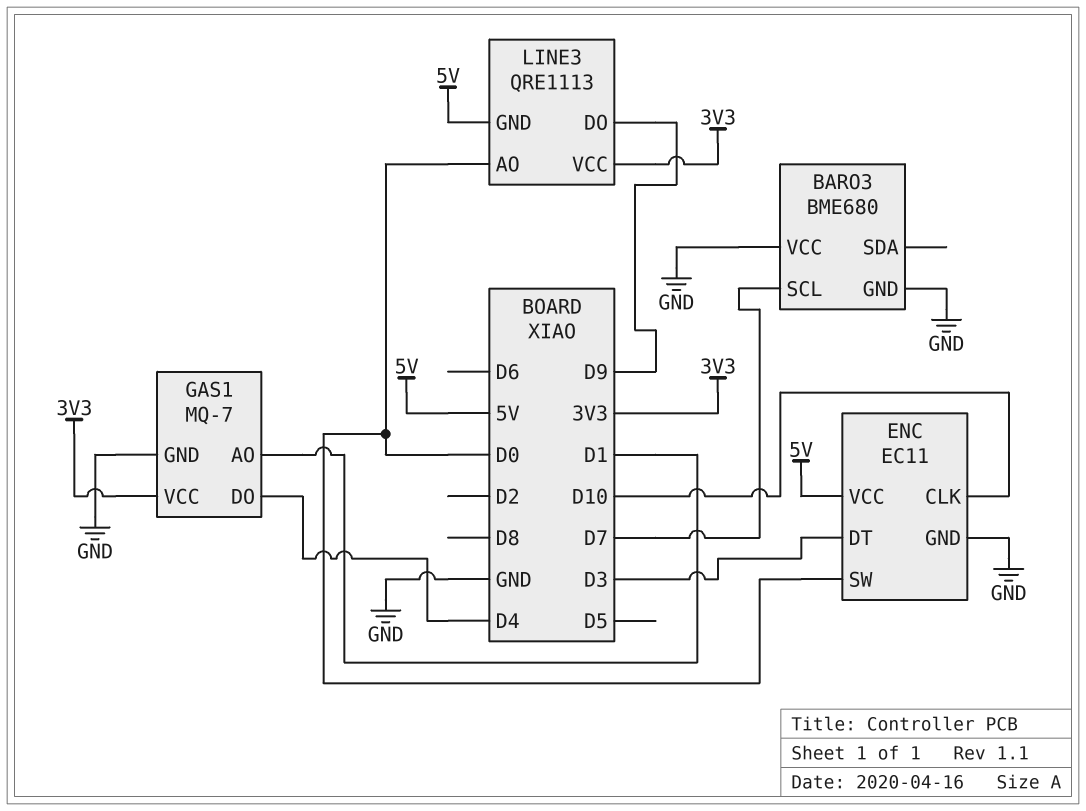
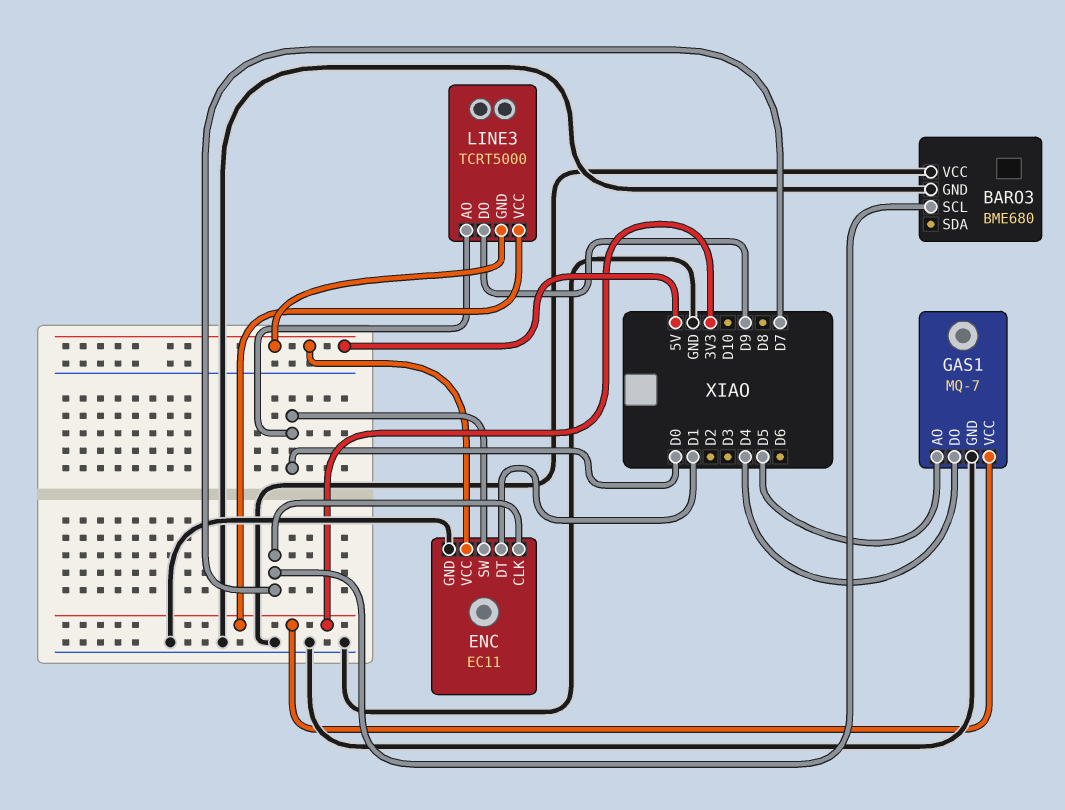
ENC pin CLK: D10 -> D7
ENC pin DT: D3 -> D1
GAS1 pin AO: D1 -> D5
LINE3: QRE1113 -> TCRT5000

